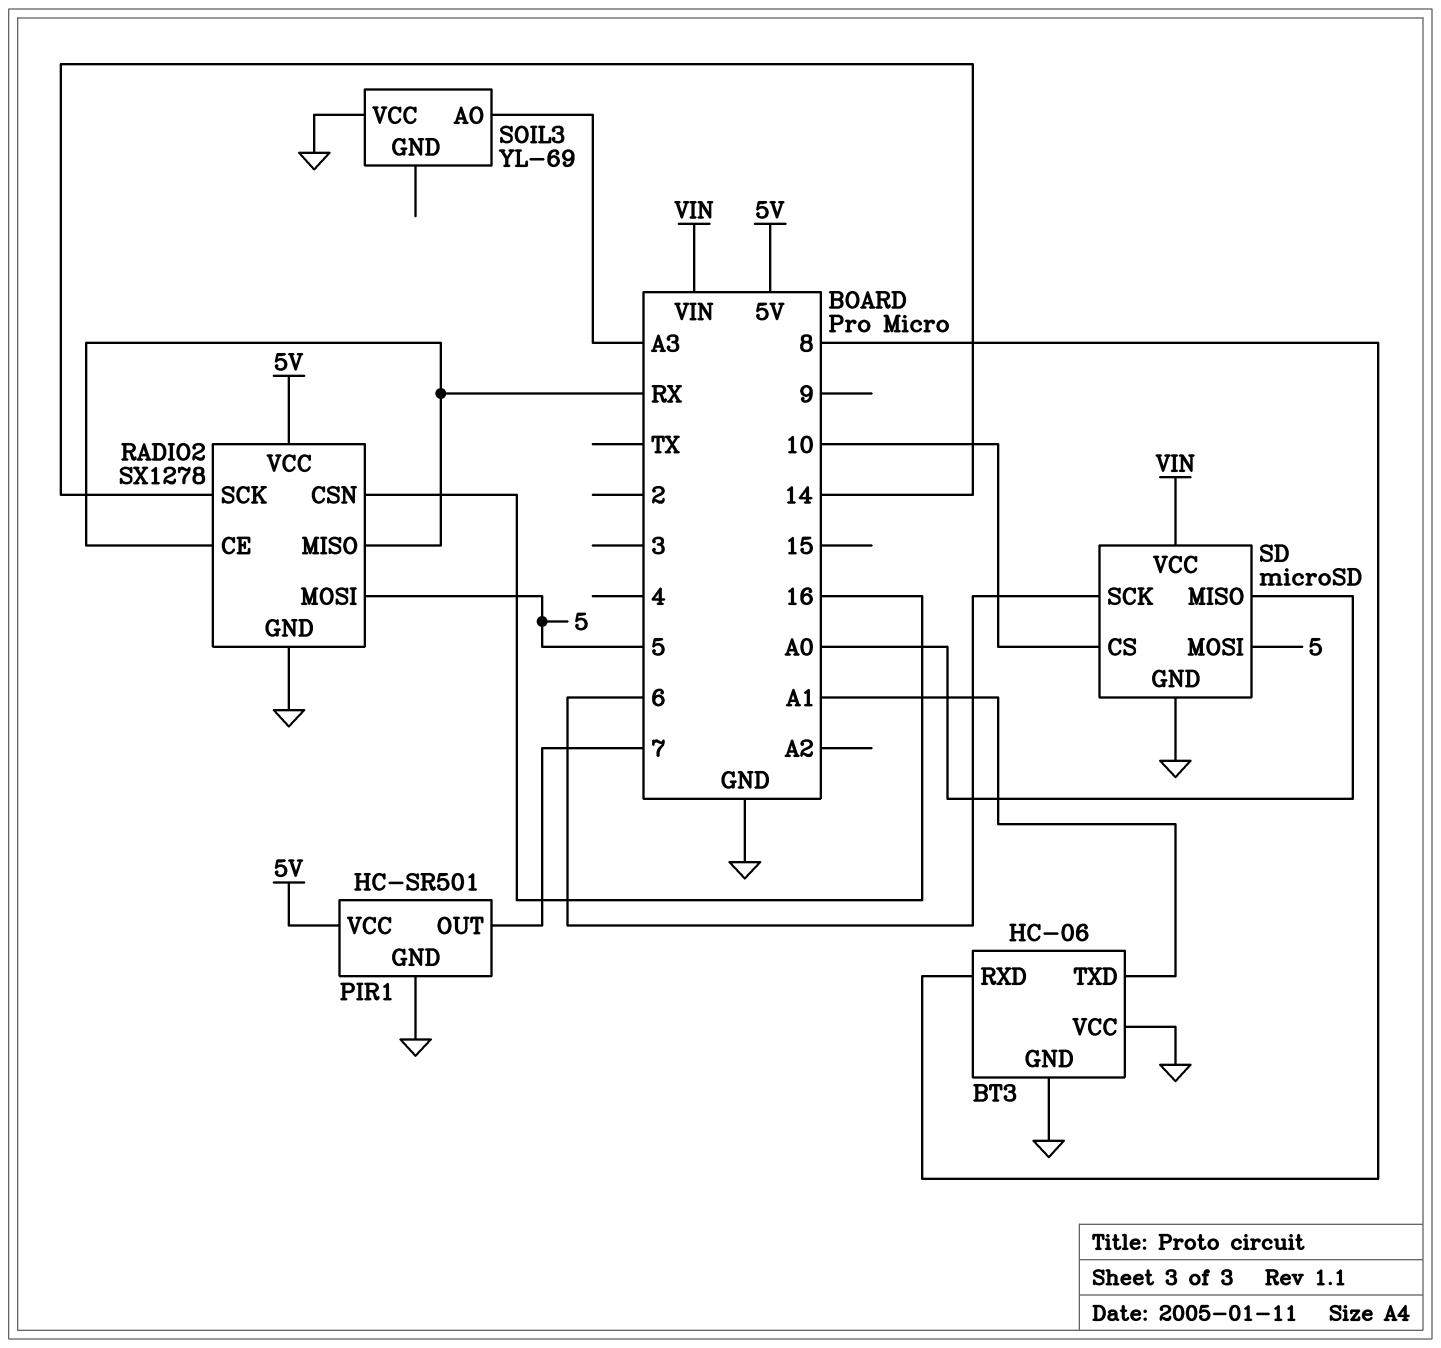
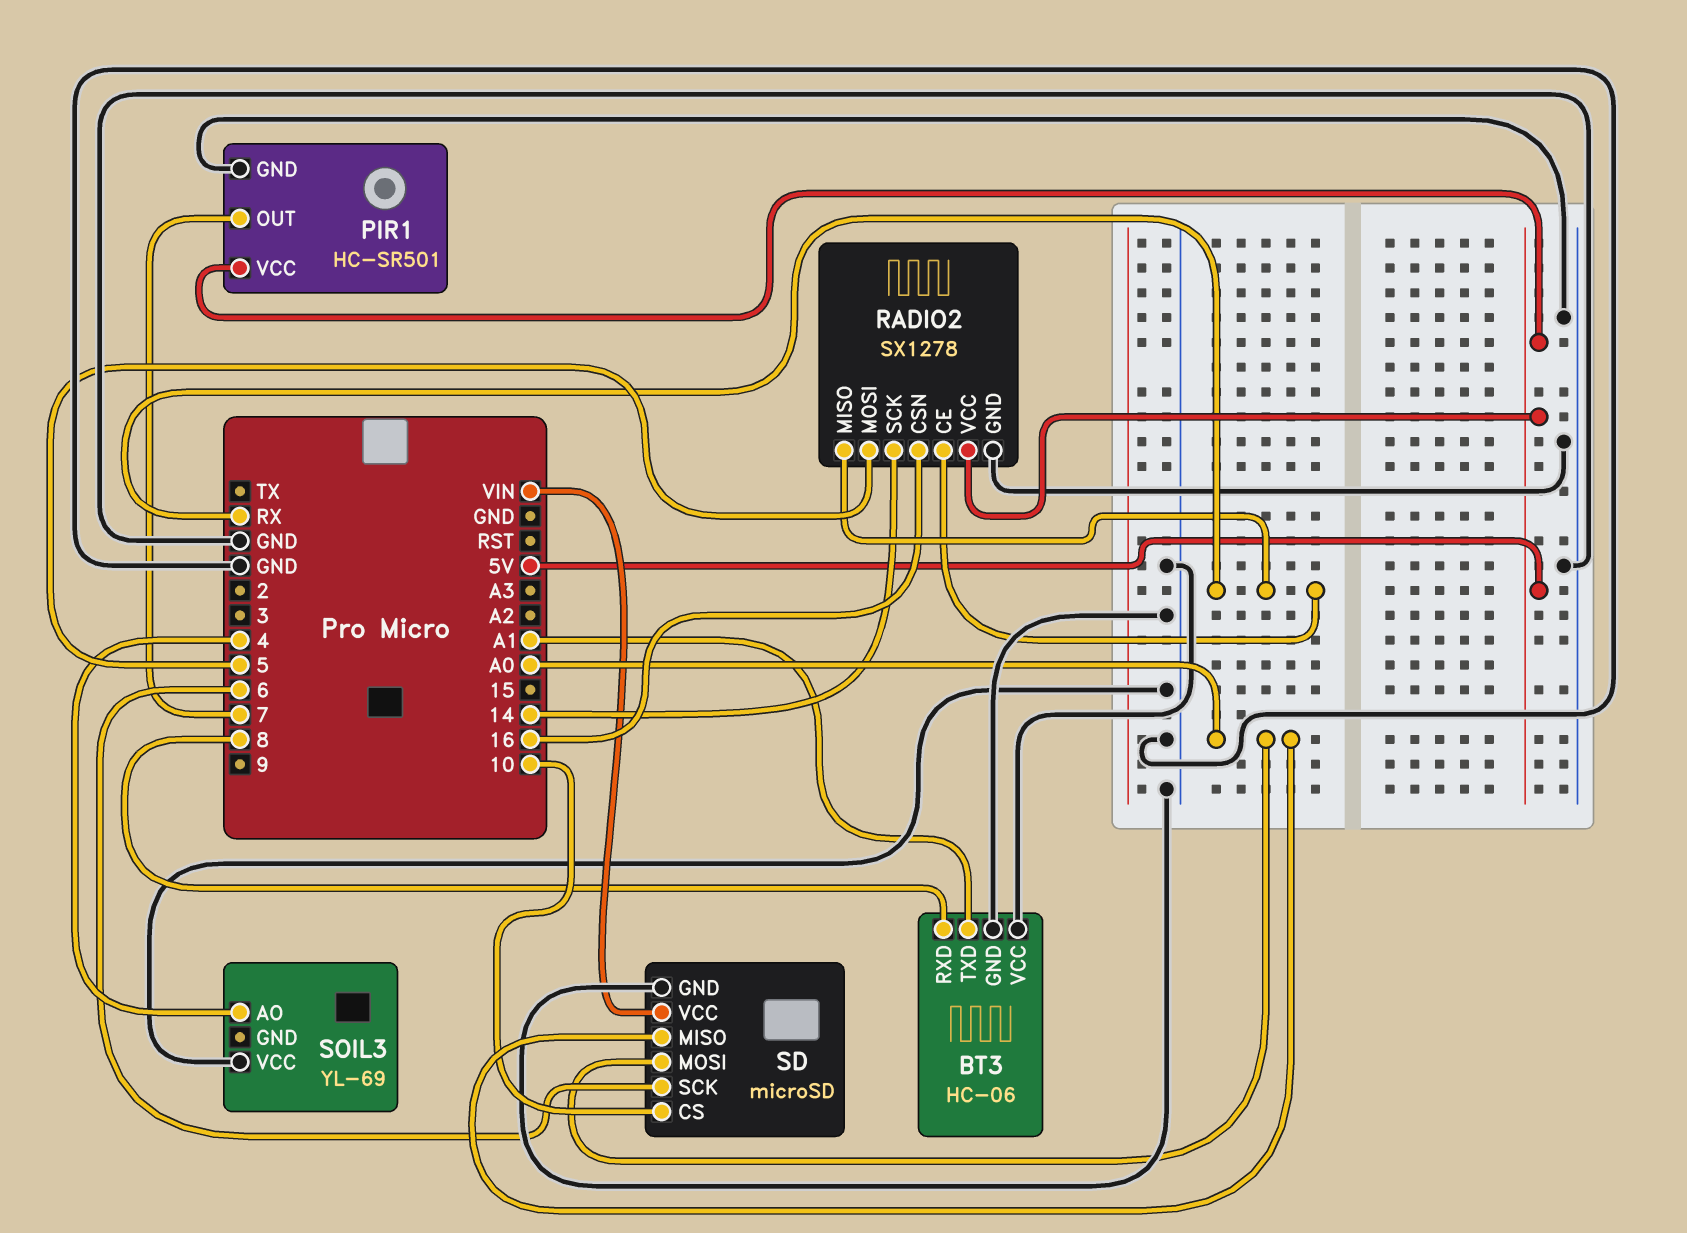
SD pin MOSI: 5 -> A0
SOIL3 pin AO: A3 -> 4

